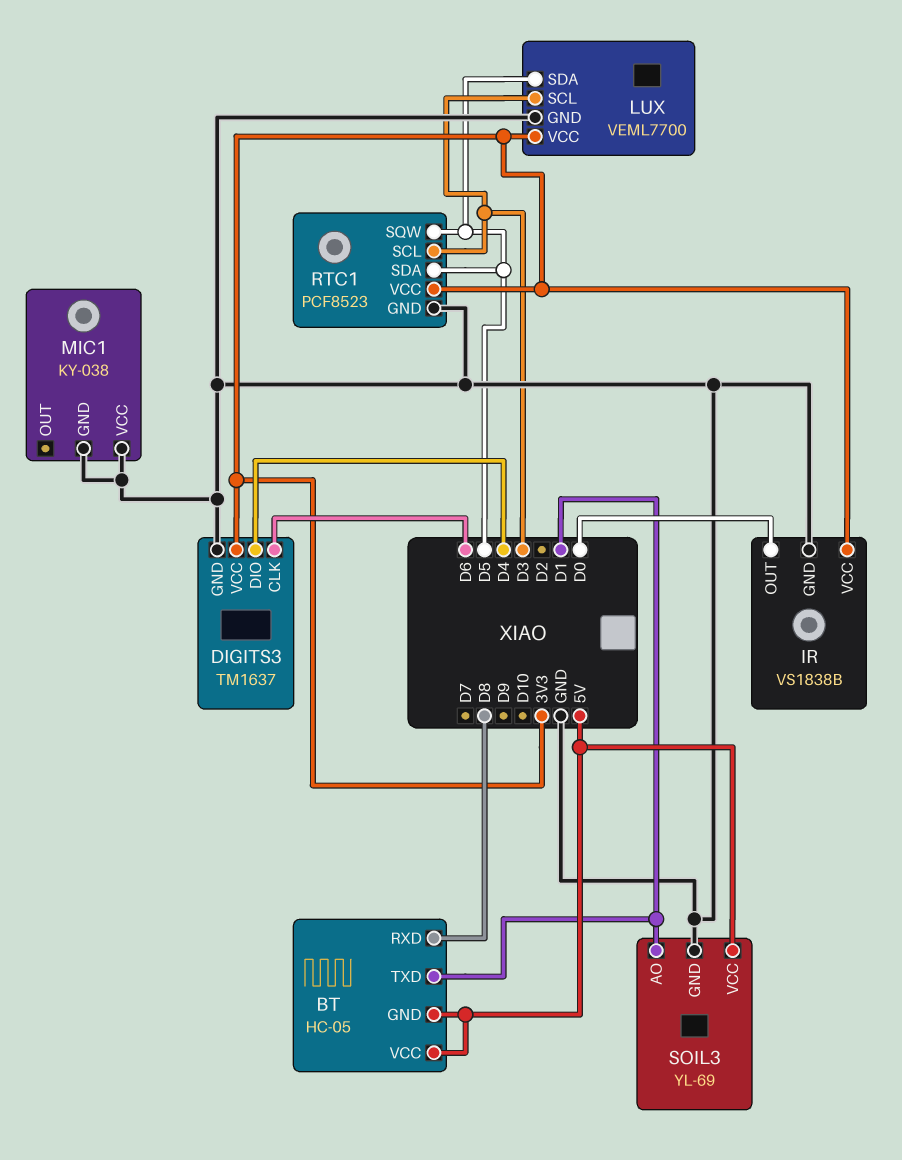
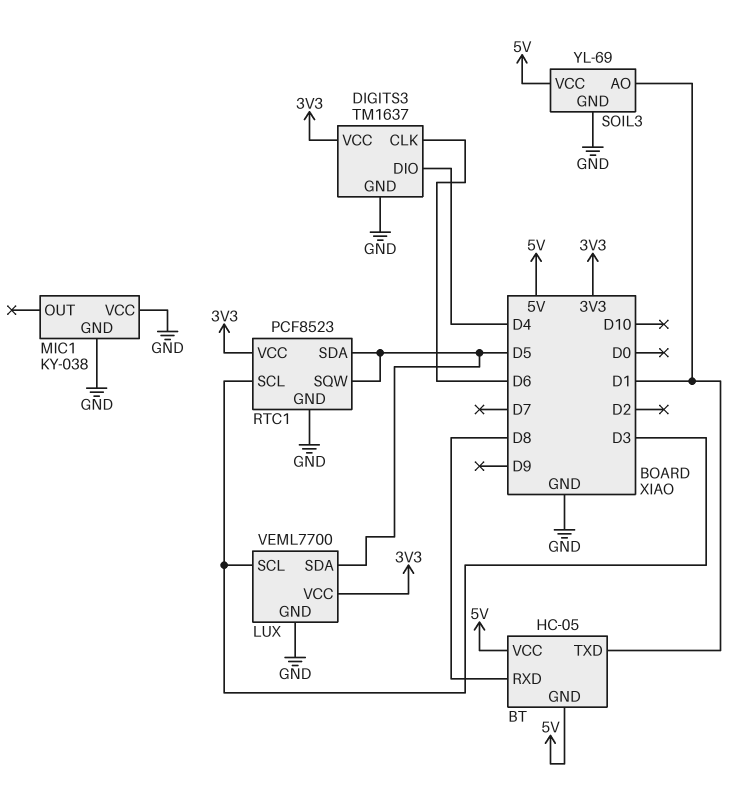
IR: VS1838B -> none
IR pin GND: GND -> none
IR pin OUT: D0 -> none
IR pin VCC: 3V3 -> none

